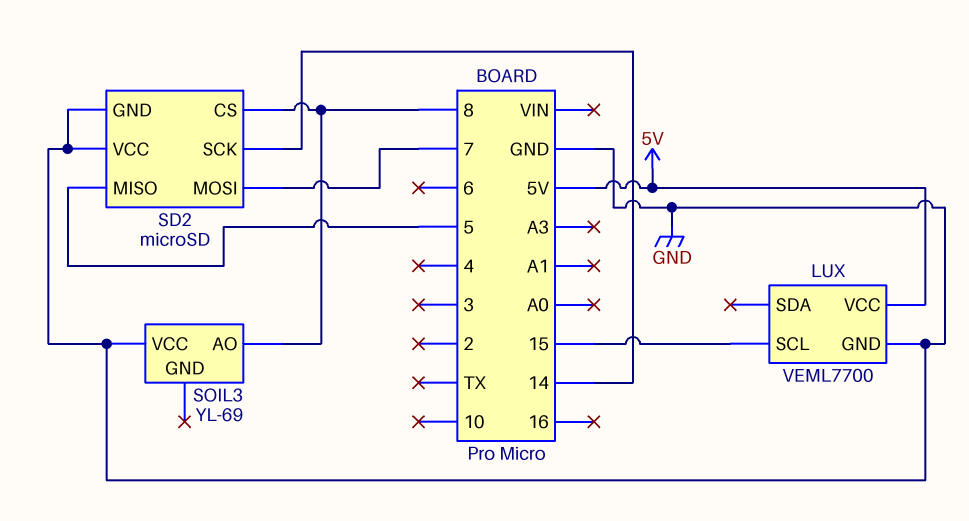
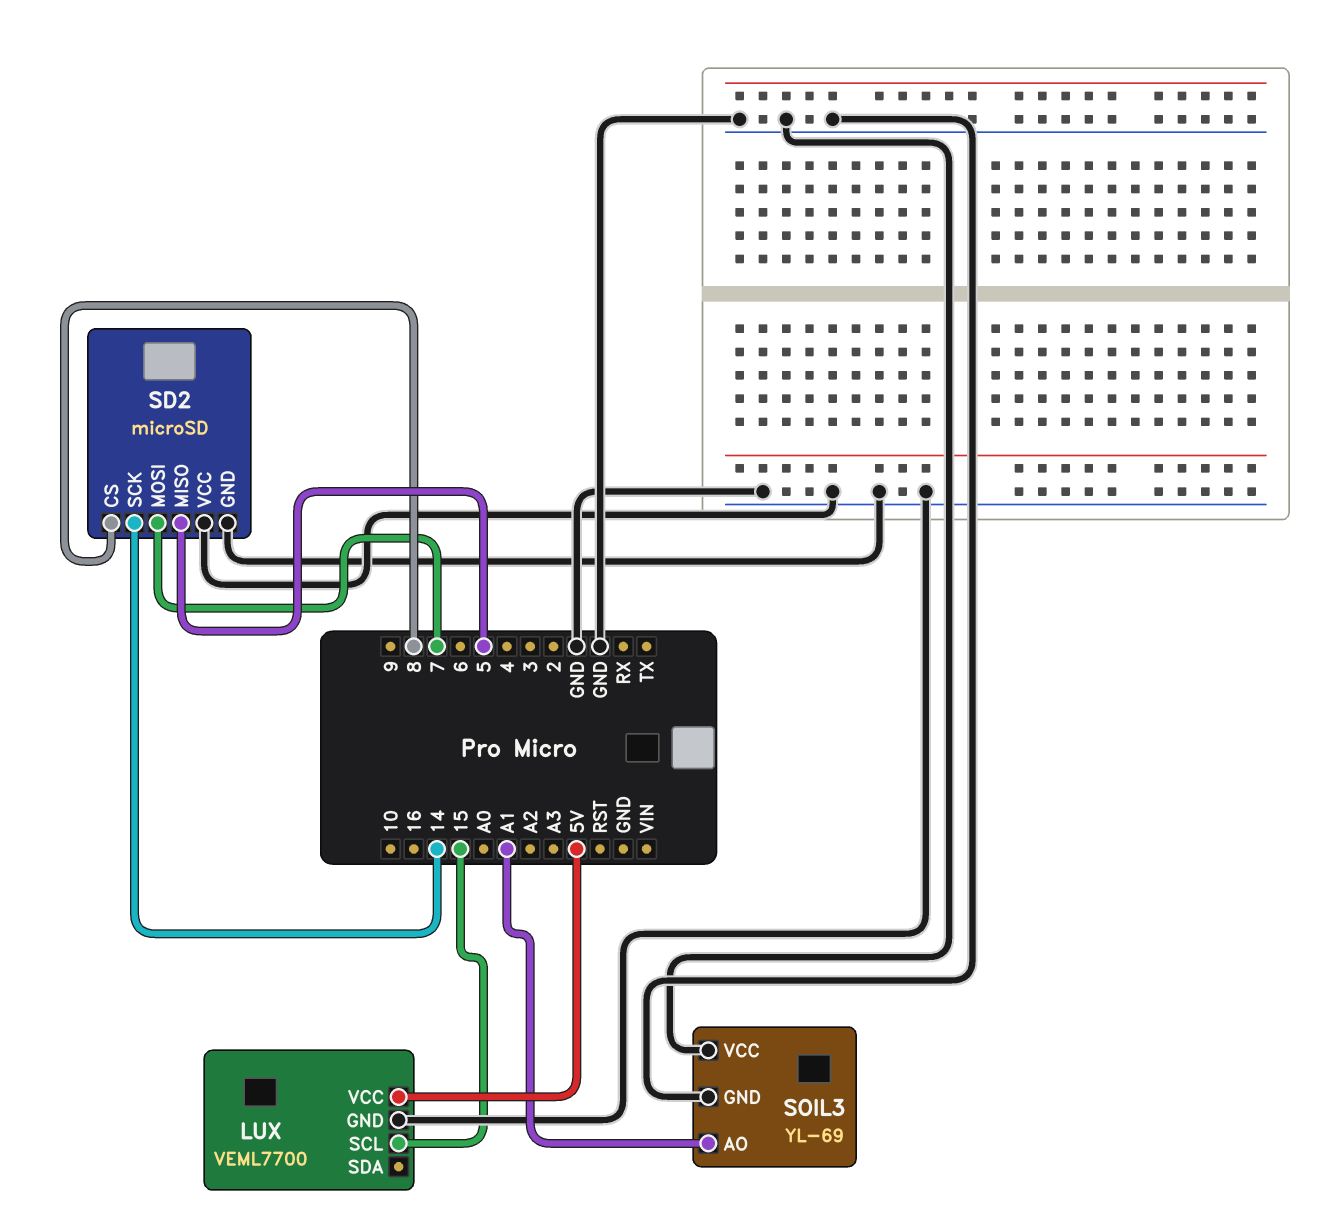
SOIL3 pin AO: 8 -> A1
SOIL3 pin GND: none -> GND

